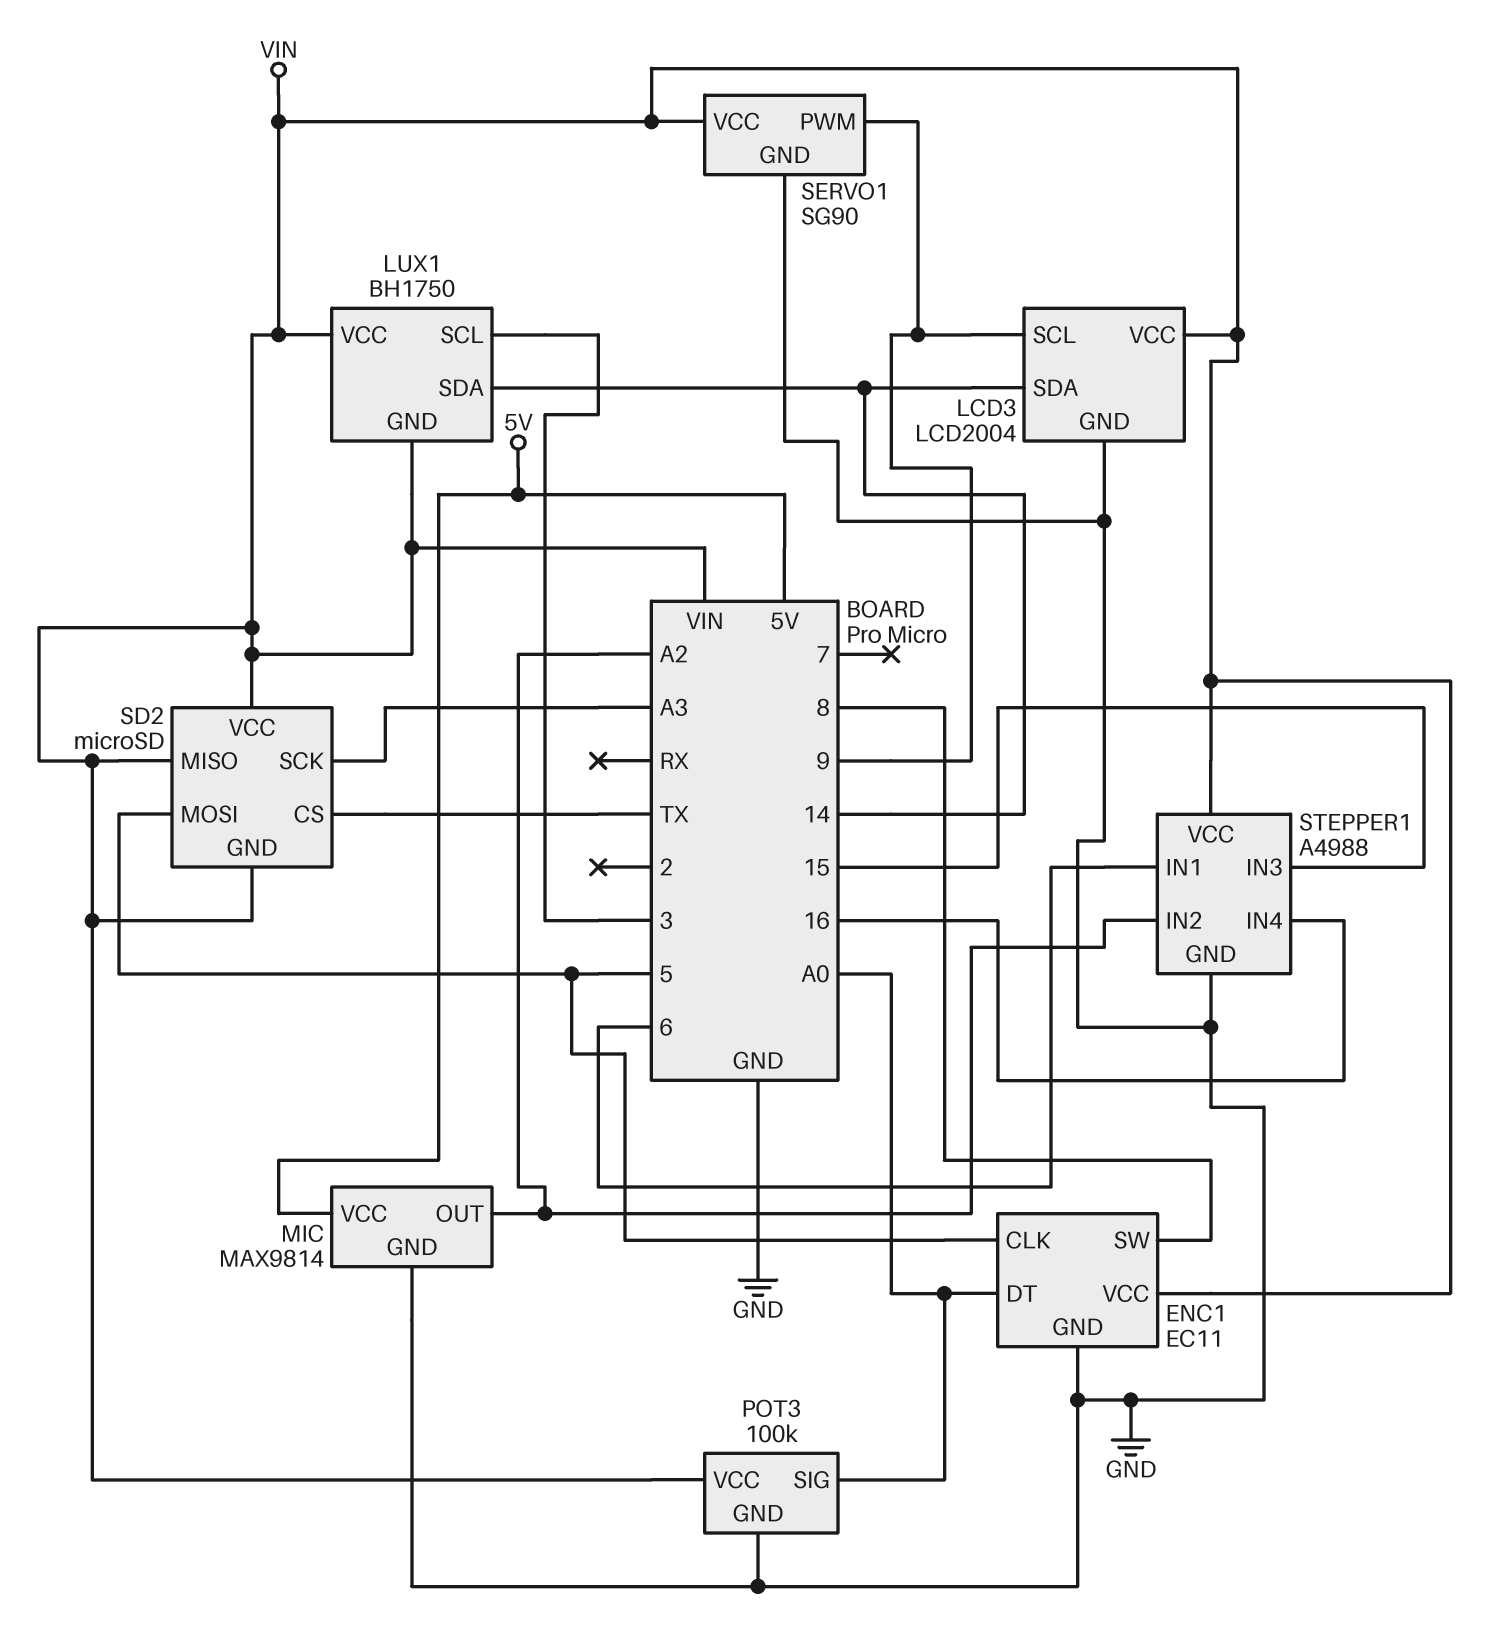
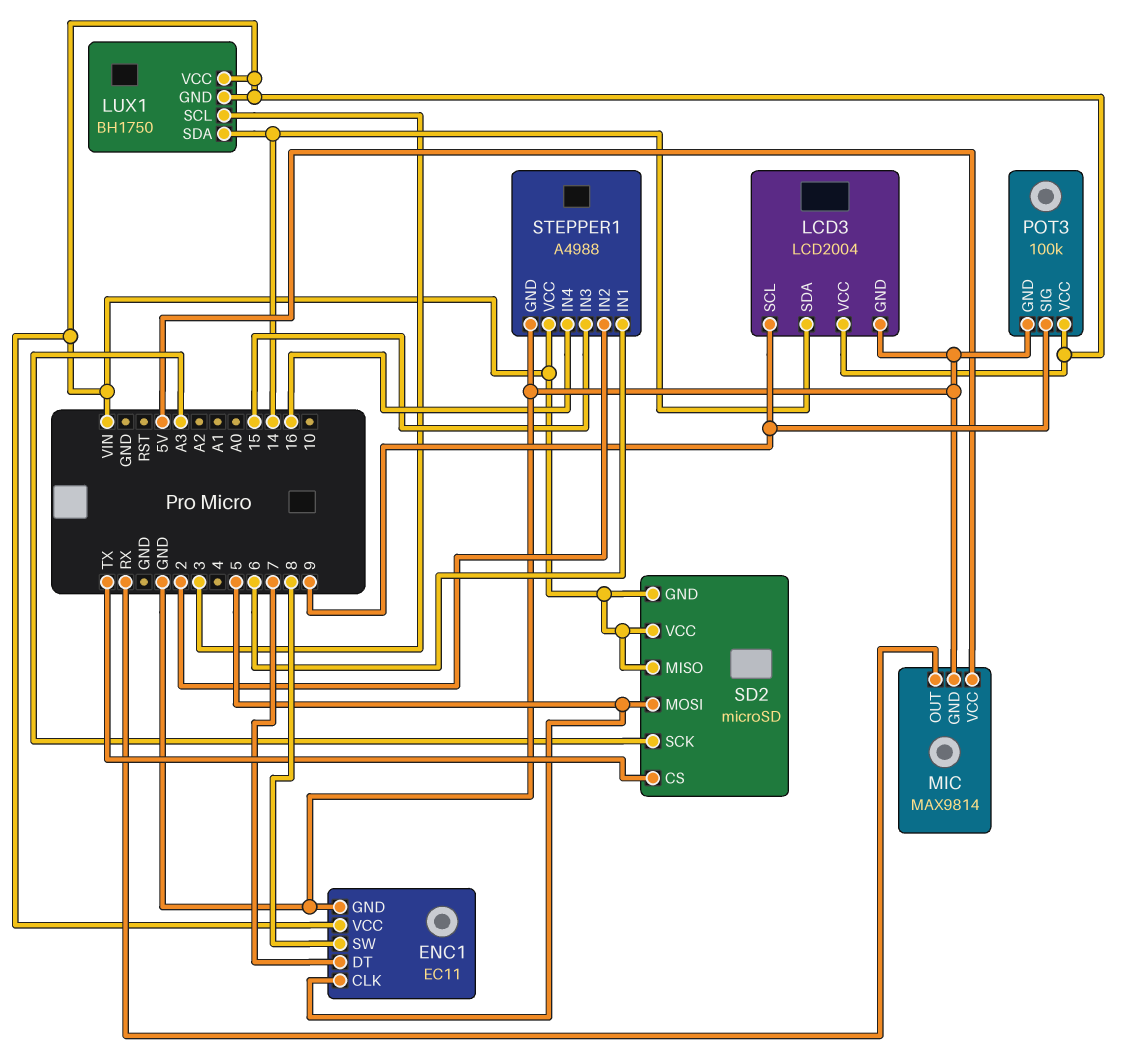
ENC1 pin DT: A0 -> 7
MIC pin OUT: A2 -> RX
POT3 pin SIG: A0 -> 9
SERVO1: SG90 -> none
SERVO1 pin GND: GND -> none
SERVO1 pin PWM: 9 -> none
SERVO1 pin VCC: VIN -> none
STEPPER1 pin IN2: A2 -> 2

